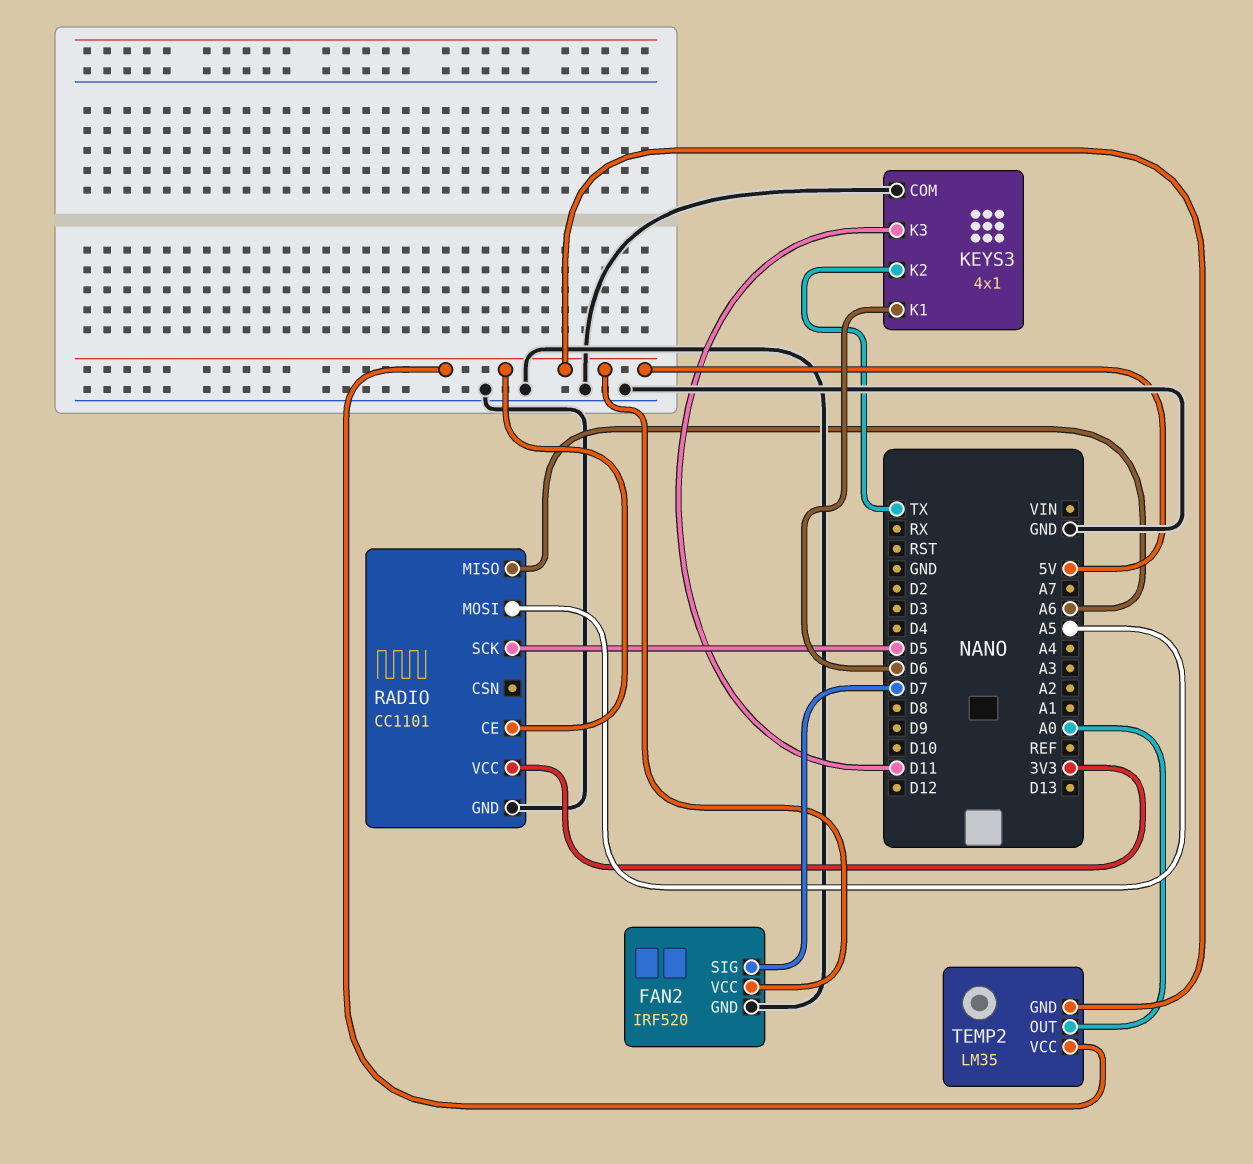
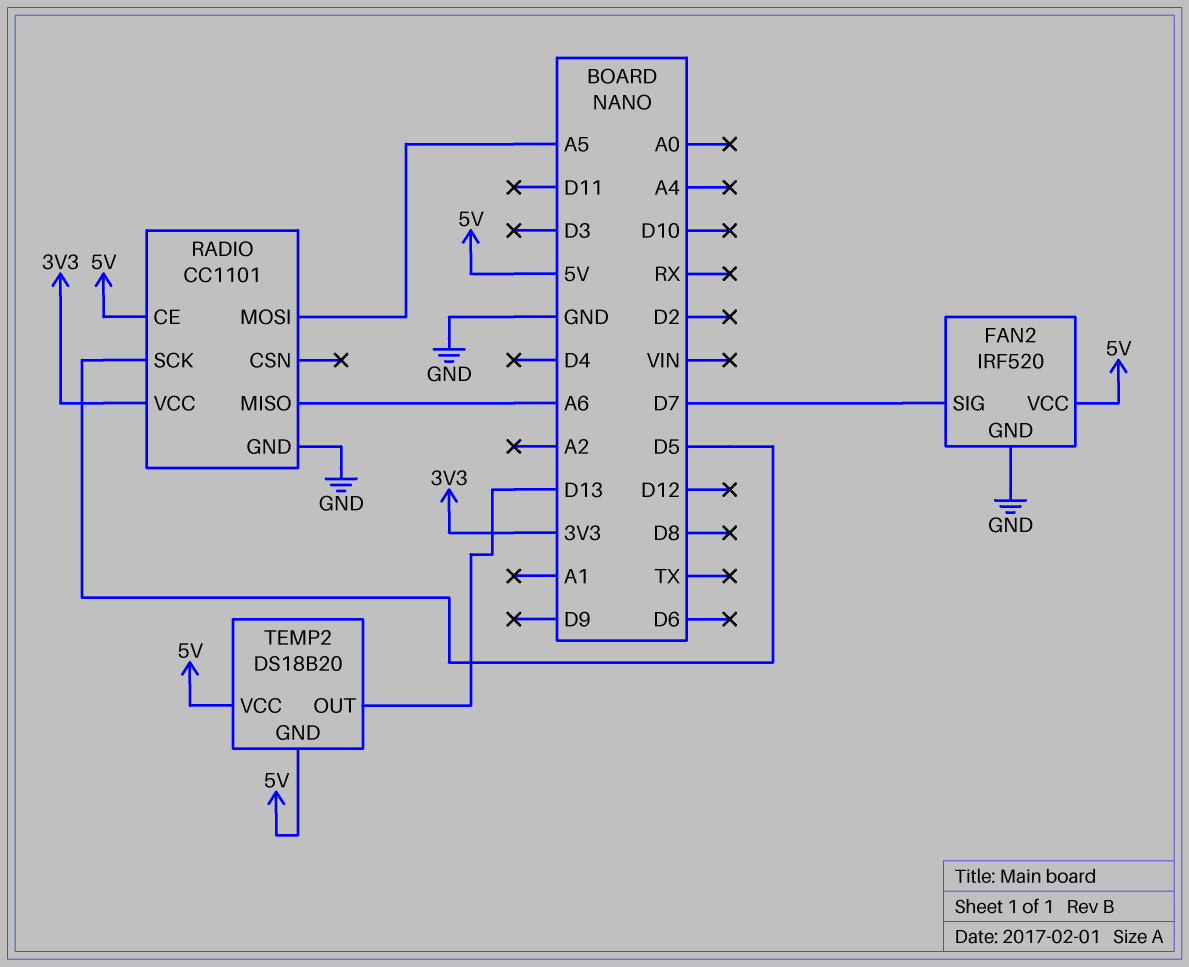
KEYS3: 4x1 -> none
KEYS3 pin COM: GND -> none
KEYS3 pin K1: D6 -> none
KEYS3 pin K2: TX -> none
KEYS3 pin K3: D11 -> none
TEMP2: LM35 -> DS18B20
TEMP2 pin OUT: A0 -> D13

